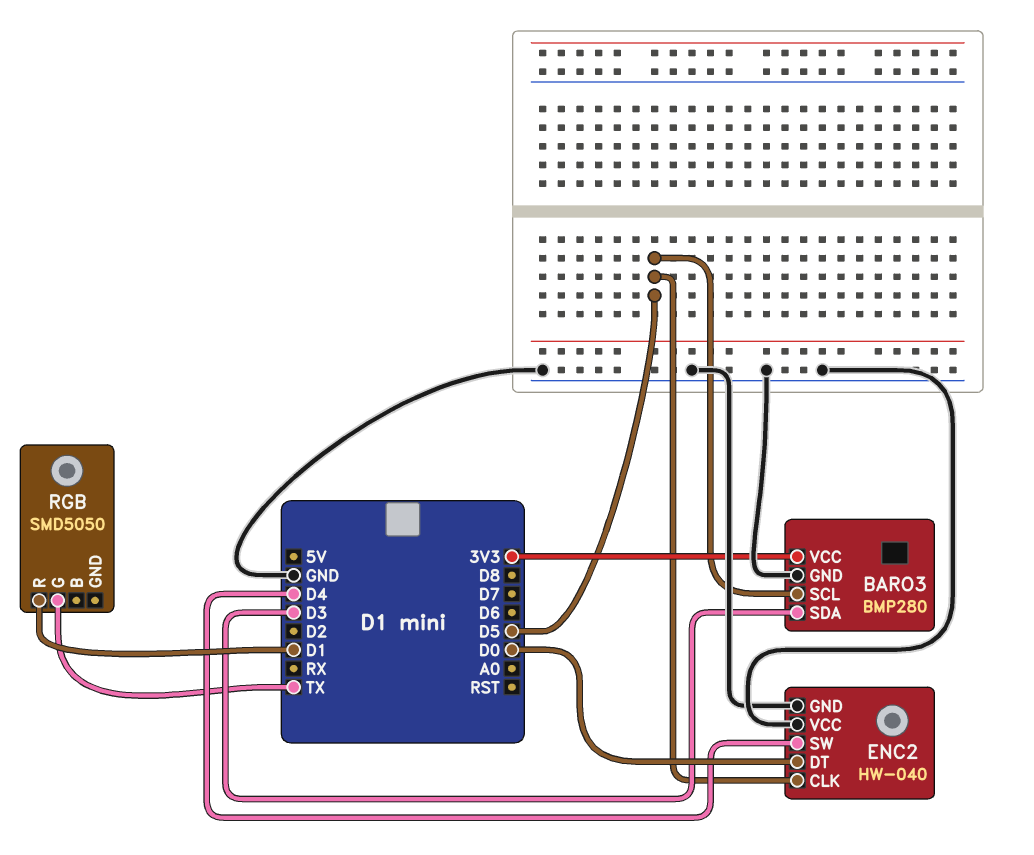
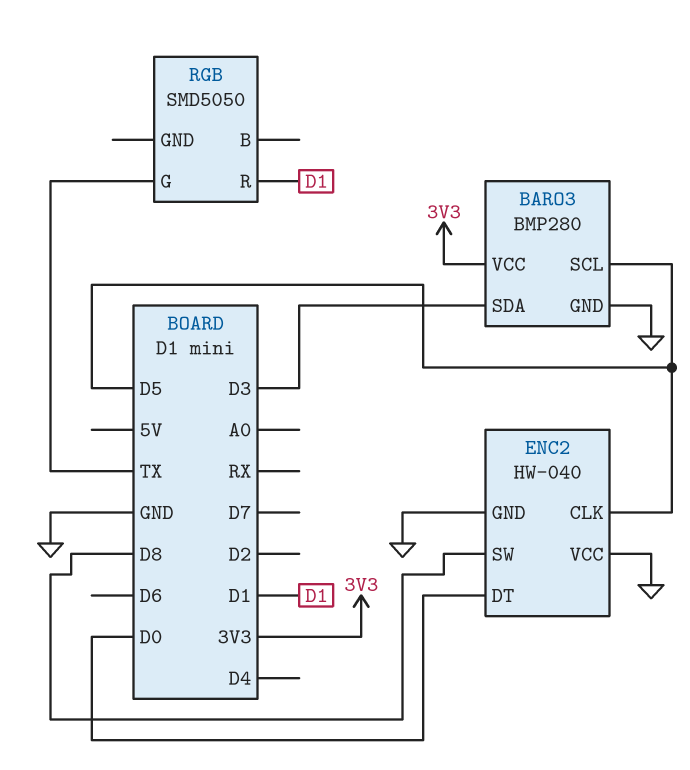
ENC2 pin SW: D4 -> D8

